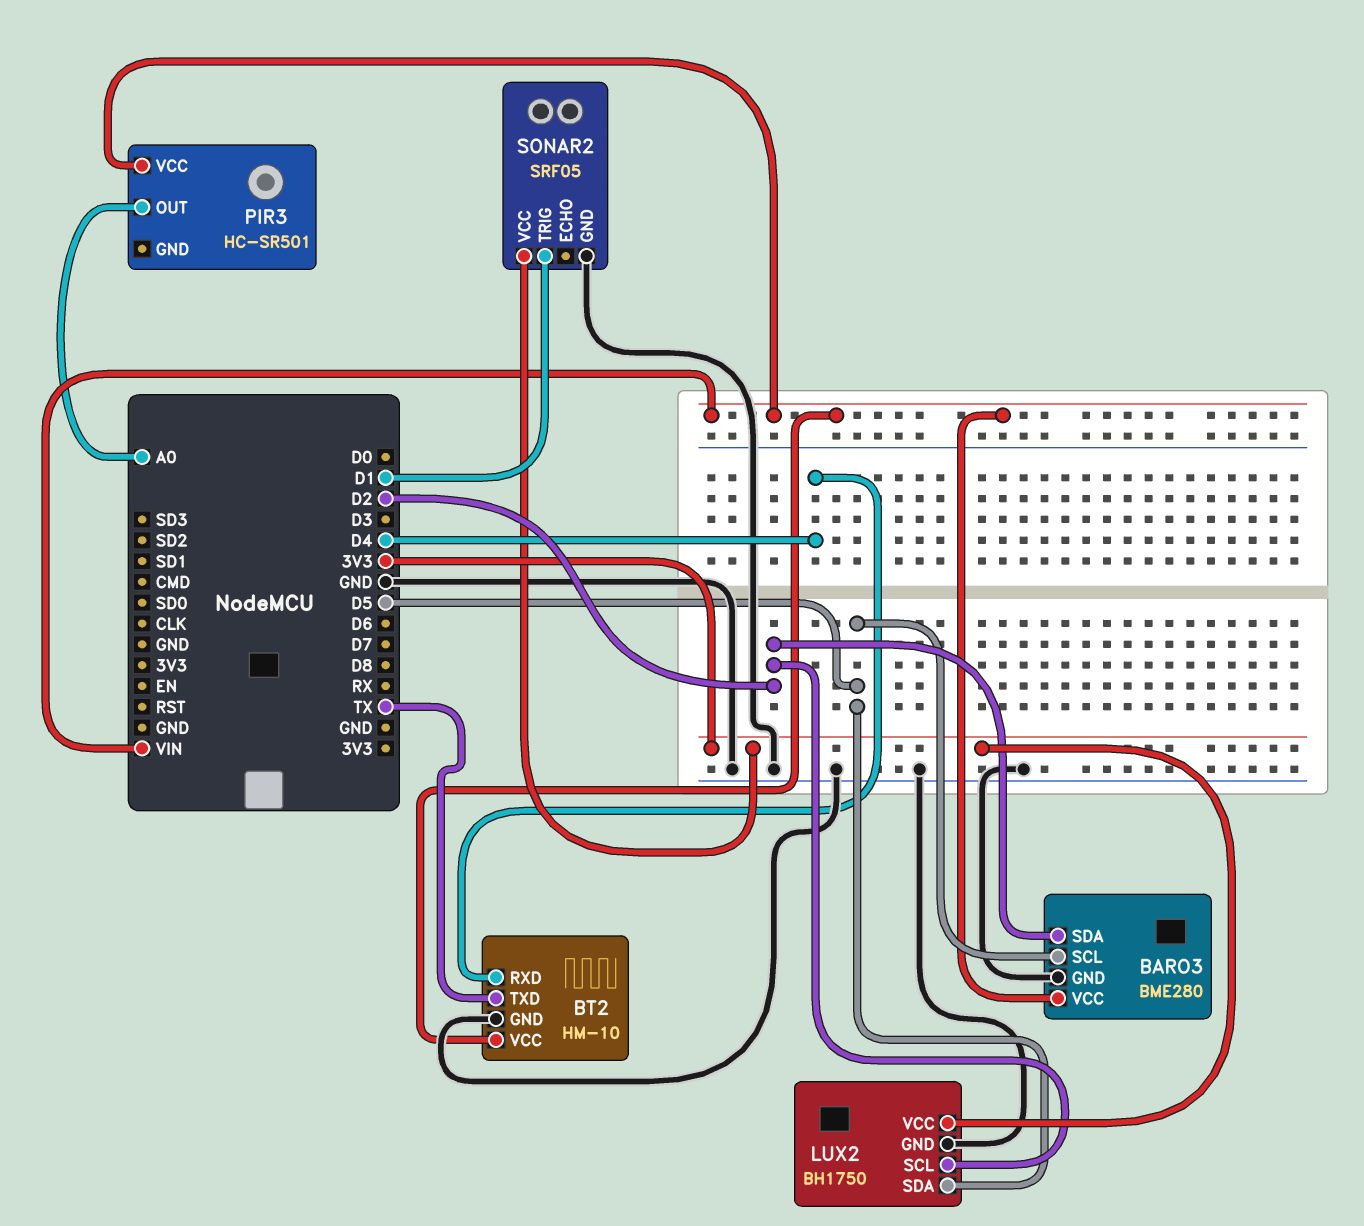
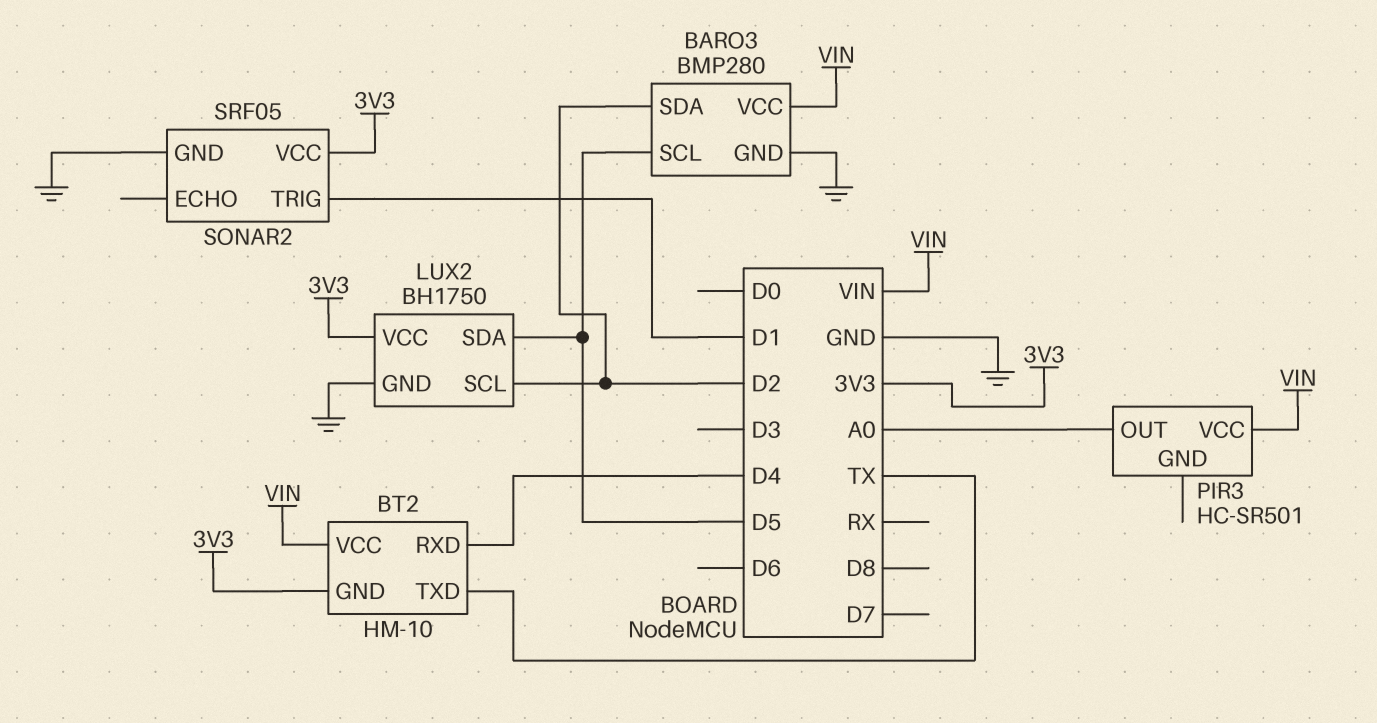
BARO3: BME280 -> BMP280
BT2 pin GND: GND -> 3V3

